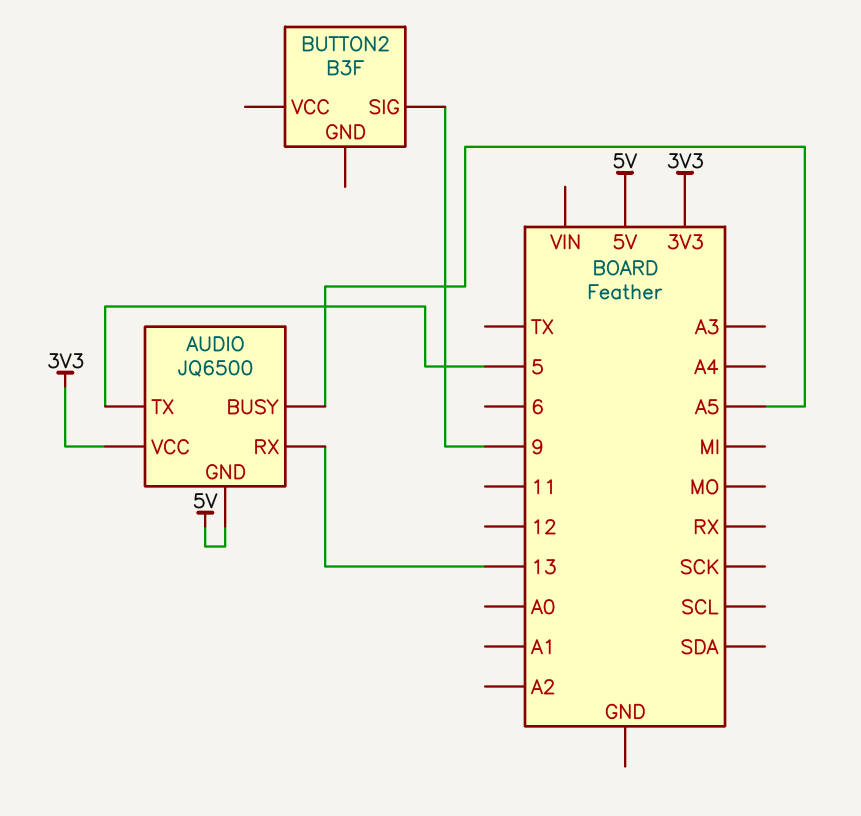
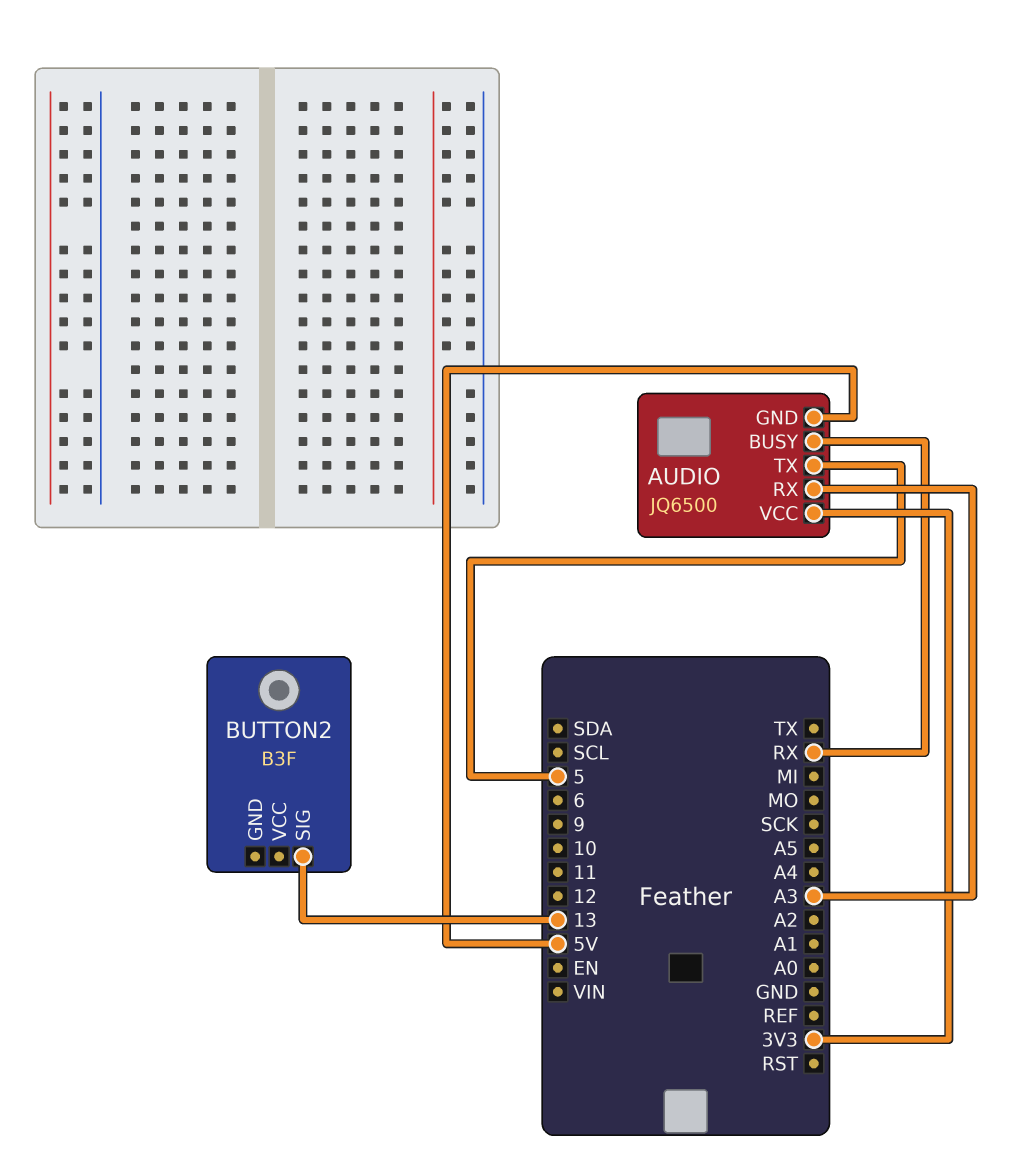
AUDIO pin BUSY: A5 -> RX
AUDIO pin RX: 13 -> A3
BUTTON2 pin SIG: 9 -> 13

